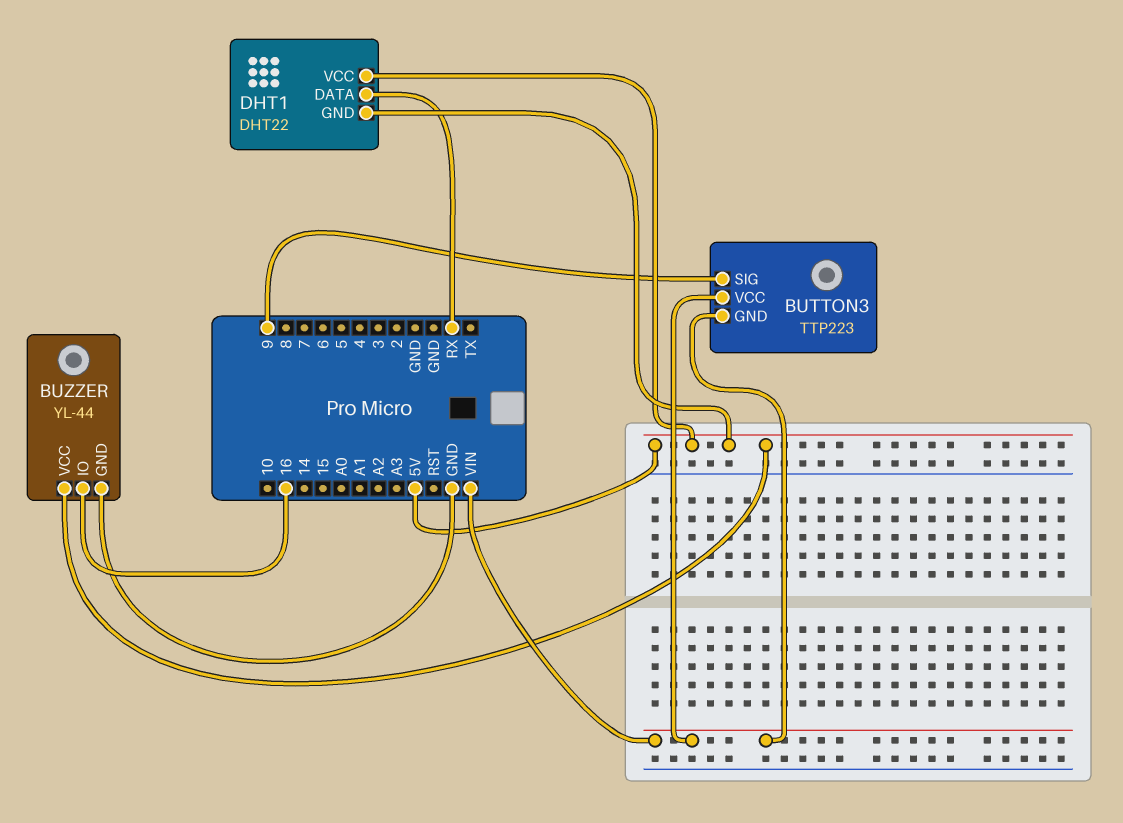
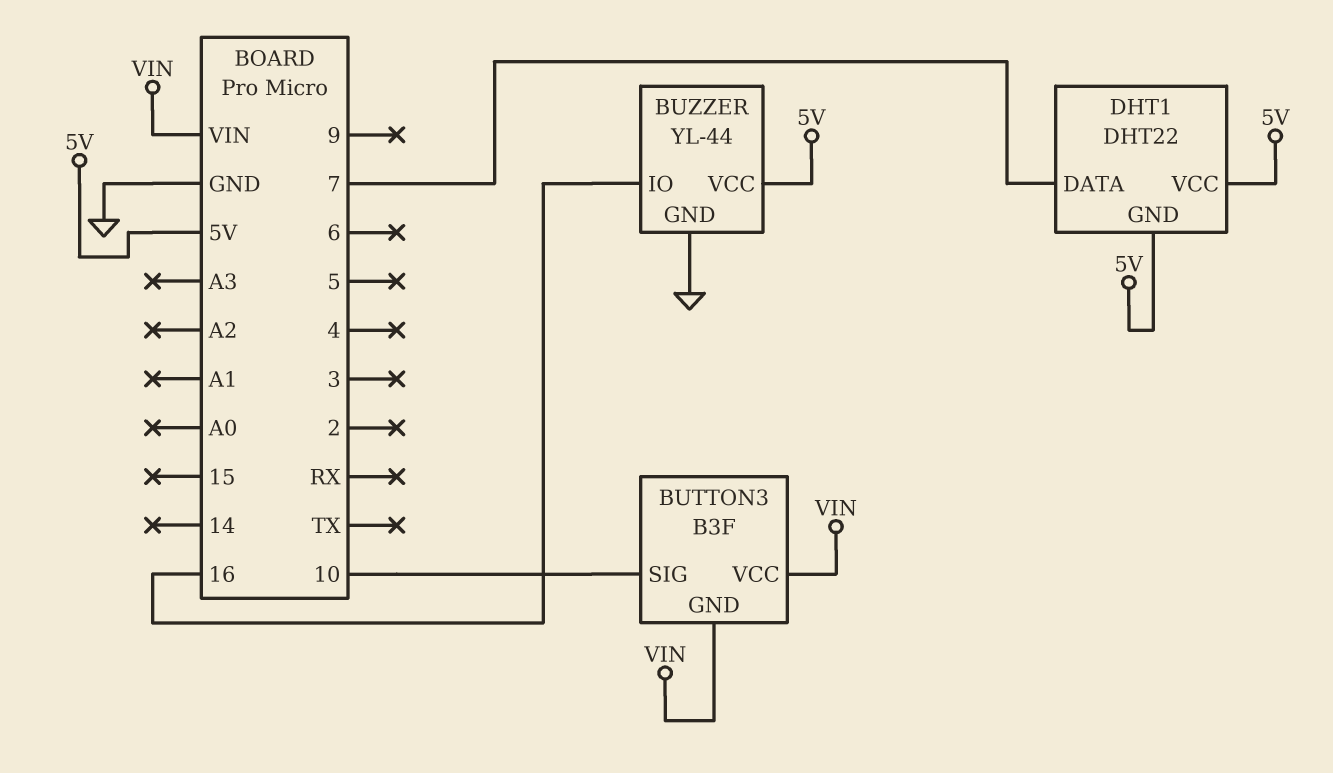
BUTTON3: TTP223 -> B3F
BUTTON3 pin SIG: 9 -> 10
DHT1 pin DATA: RX -> 7

